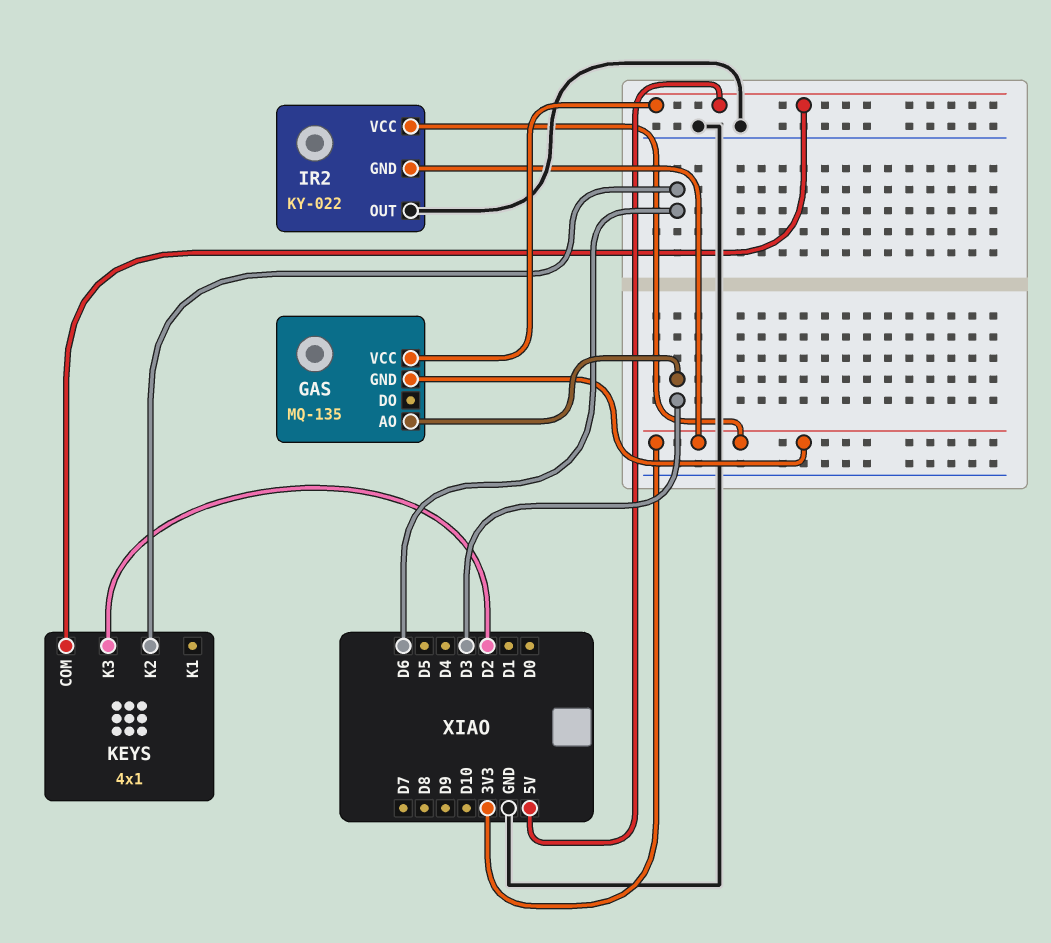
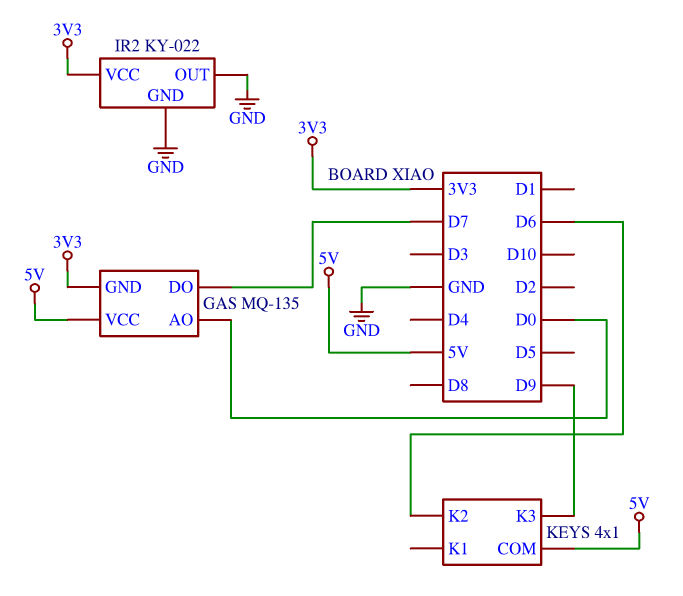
GAS pin AO: D3 -> D0
GAS pin DO: none -> D7
IR2 pin GND: 3V3 -> GND
KEYS pin K3: D2 -> D9

